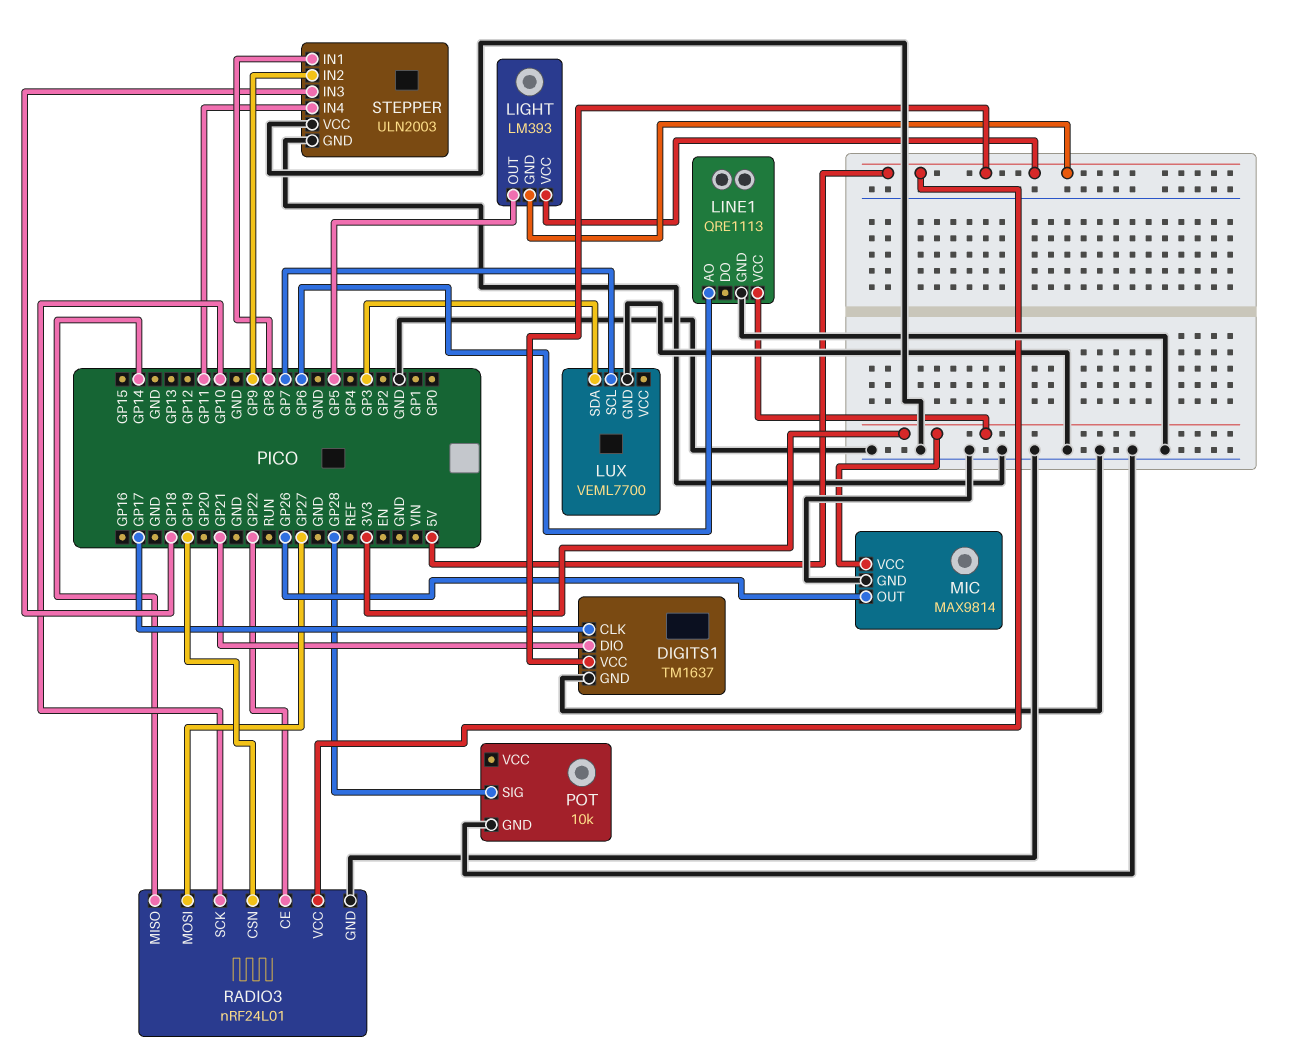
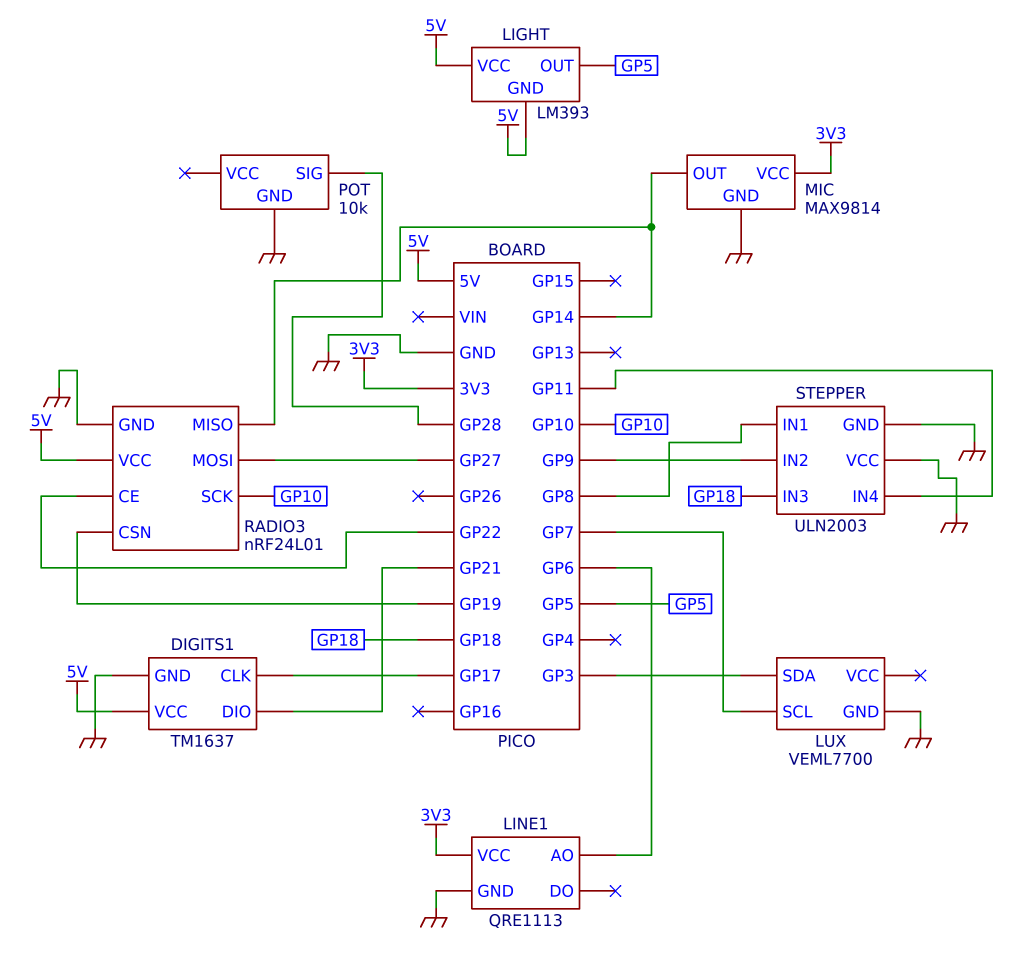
MIC pin OUT: GP26 -> GP14

